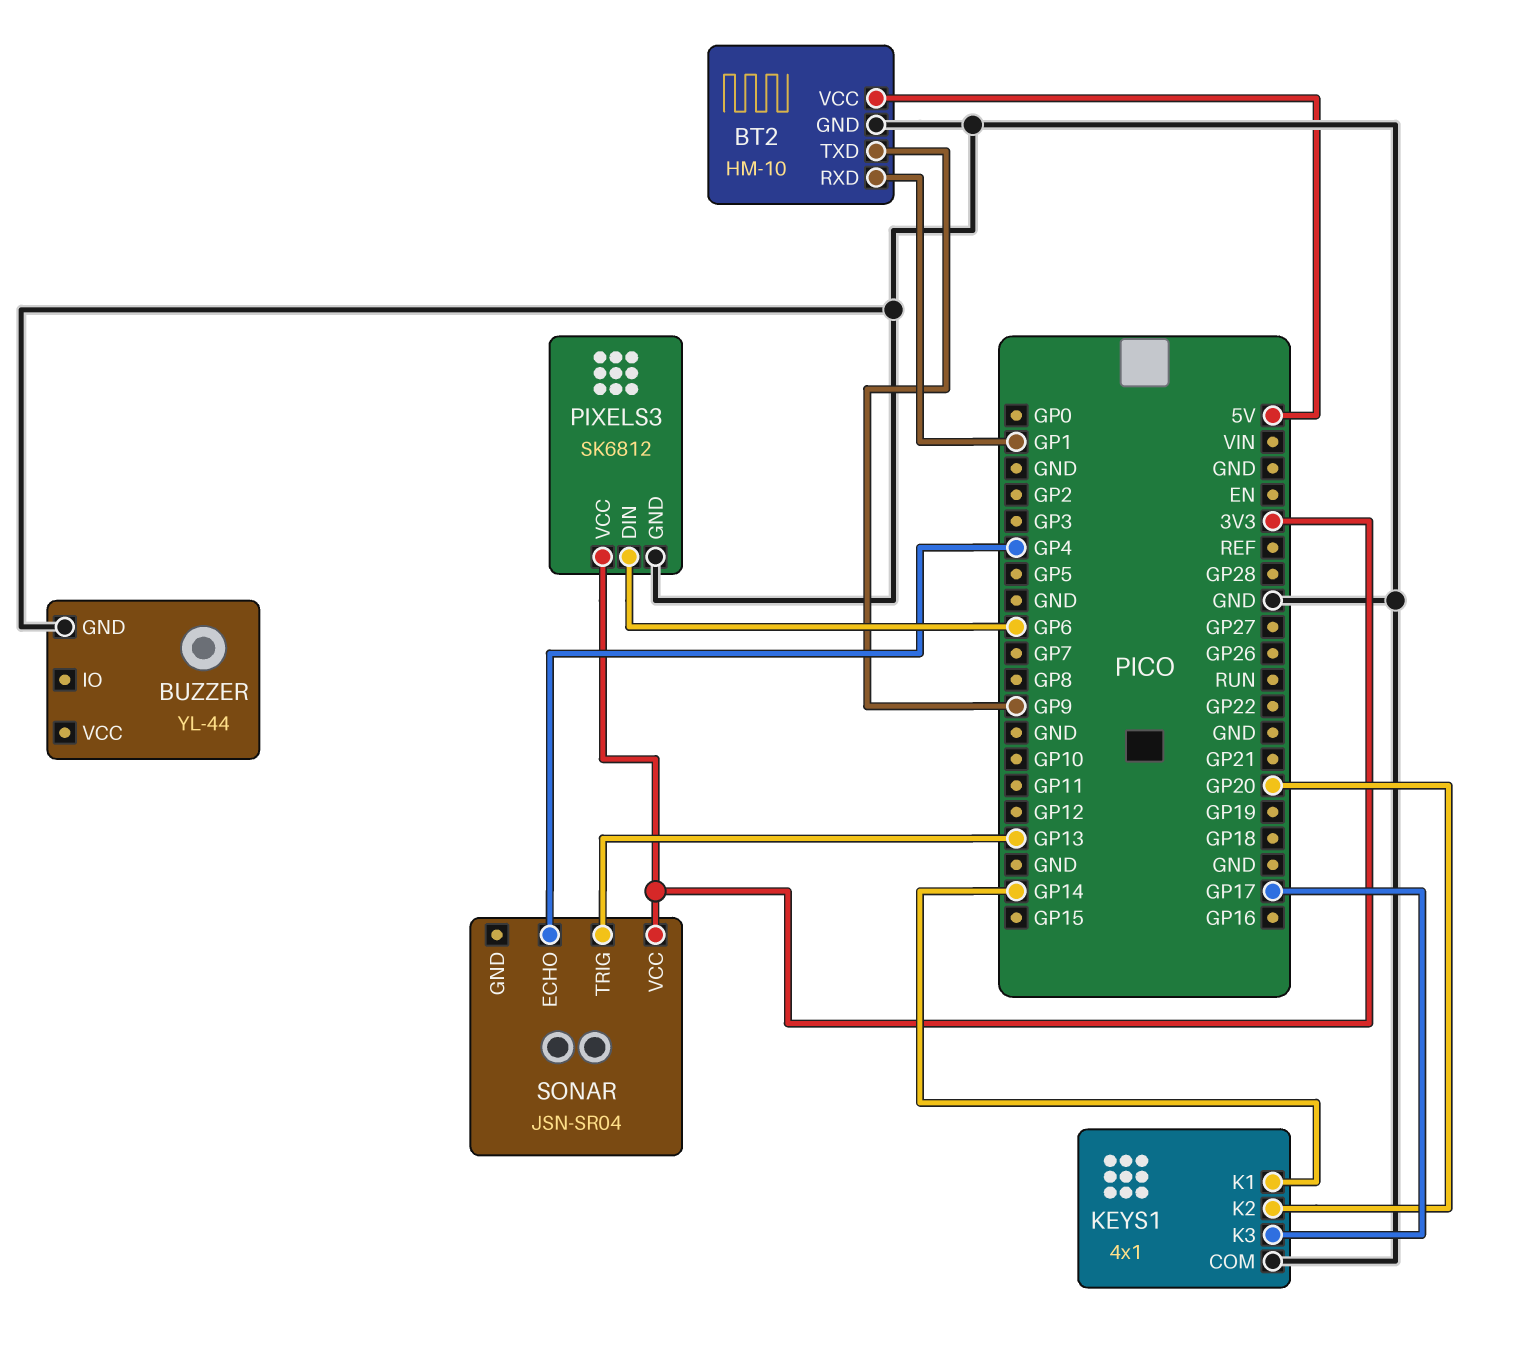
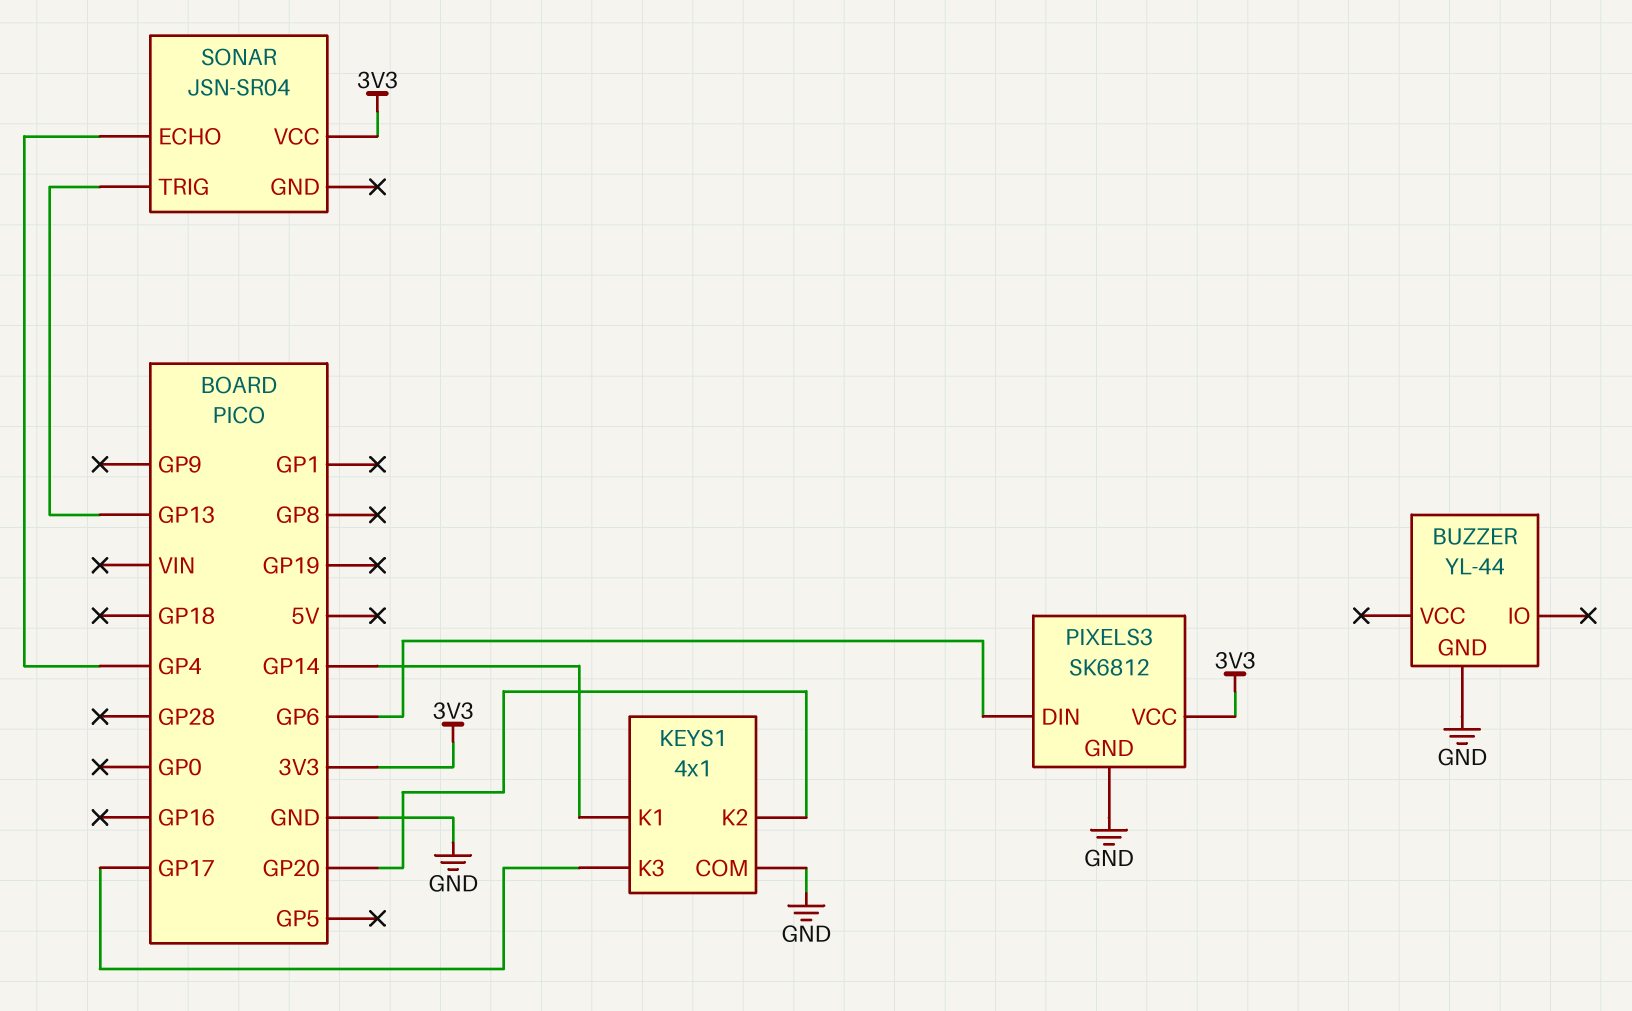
BT2: HM-10 -> none
BT2 pin GND: GND -> none
BT2 pin RXD: GP1 -> none
BT2 pin TXD: GP9 -> none
BT2 pin VCC: 5V -> none

